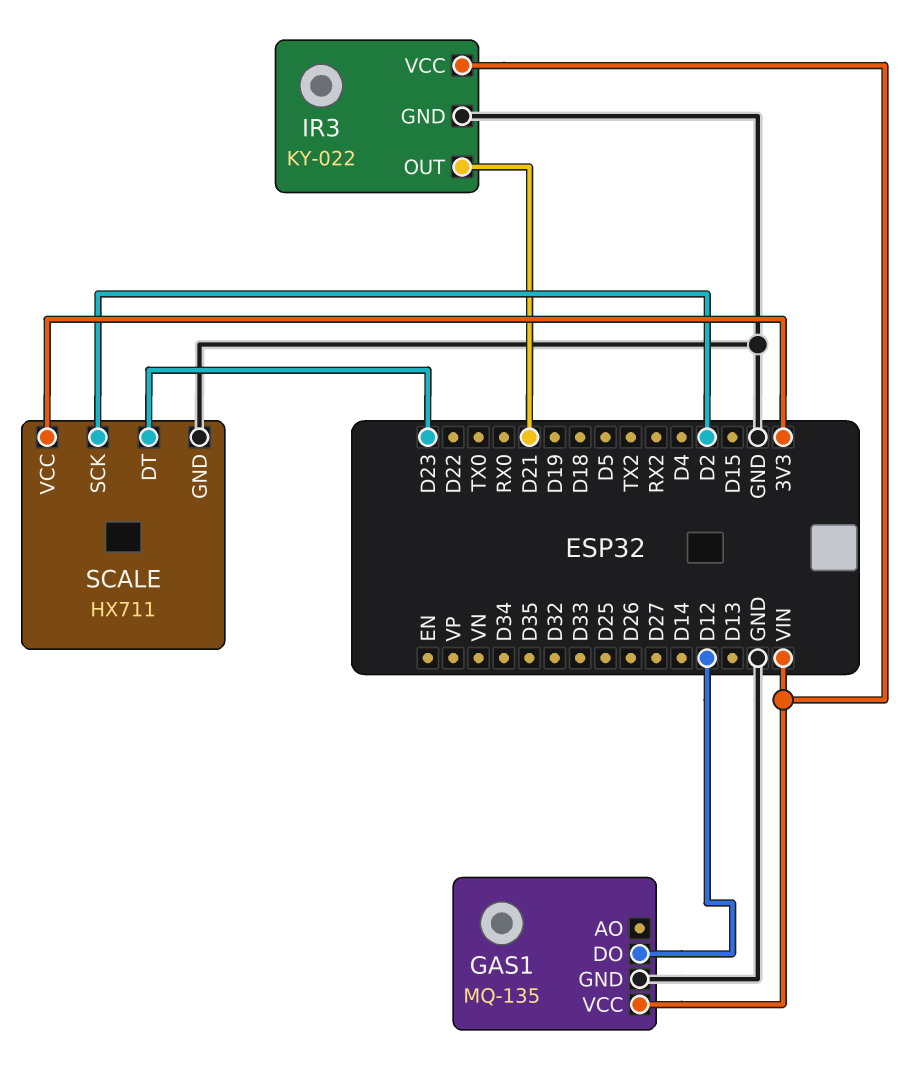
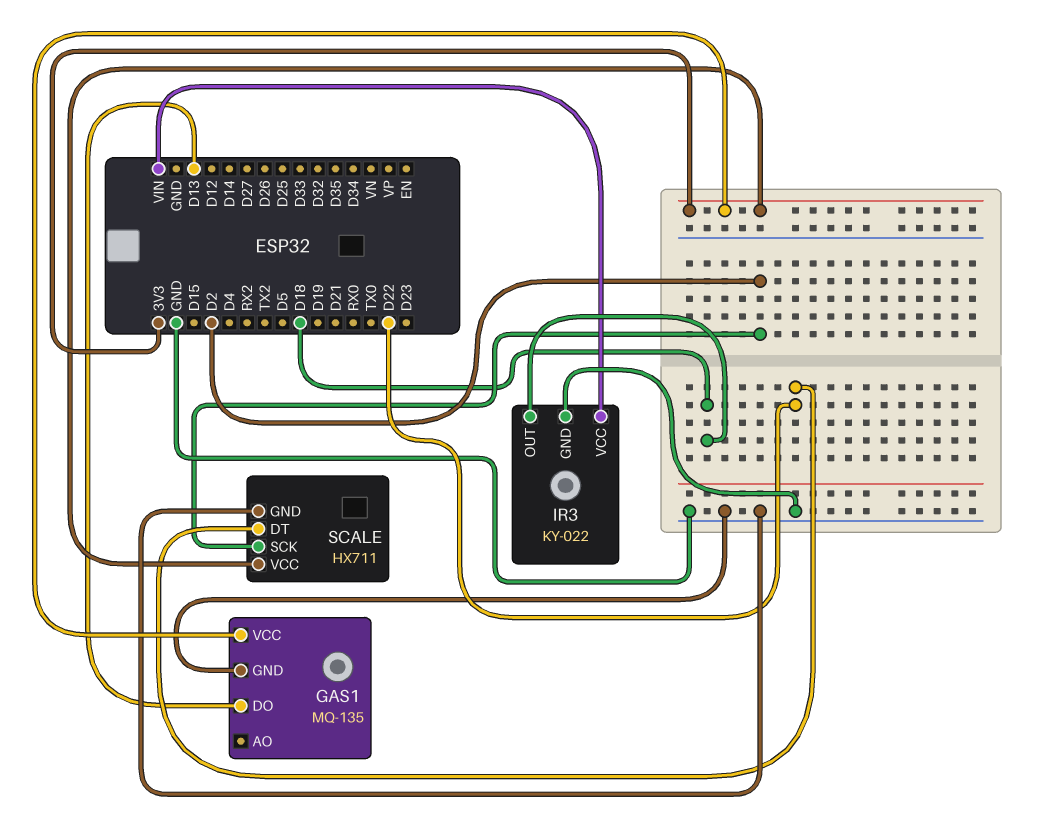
GAS1 pin DO: D12 -> D13
GAS1 pin VCC: VIN -> 3V3
IR3 pin OUT: D21 -> D18
SCALE pin DT: D23 -> D22

